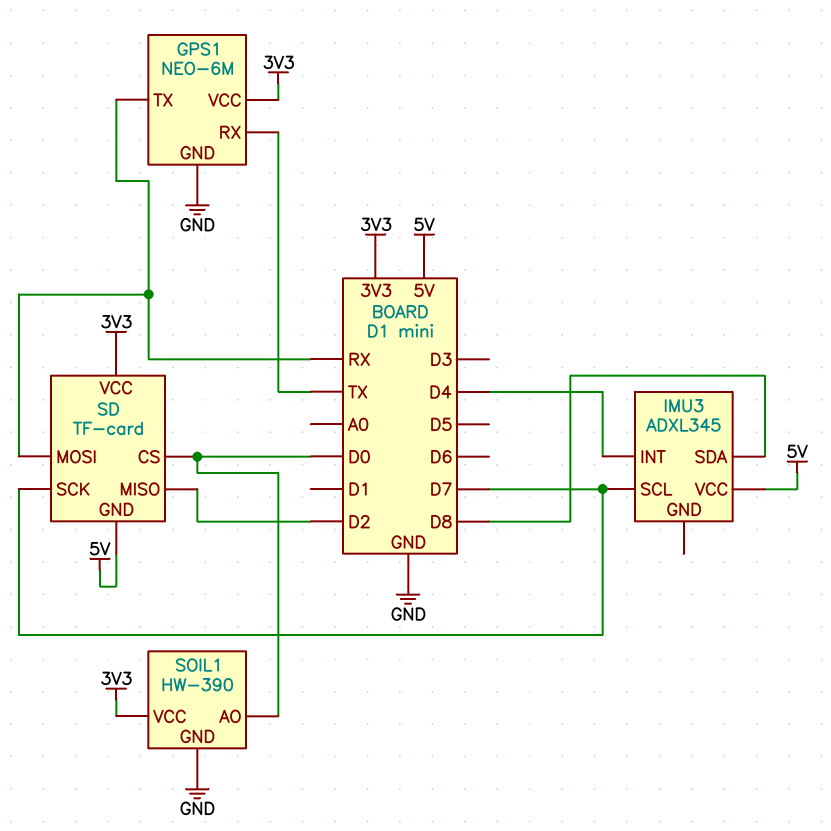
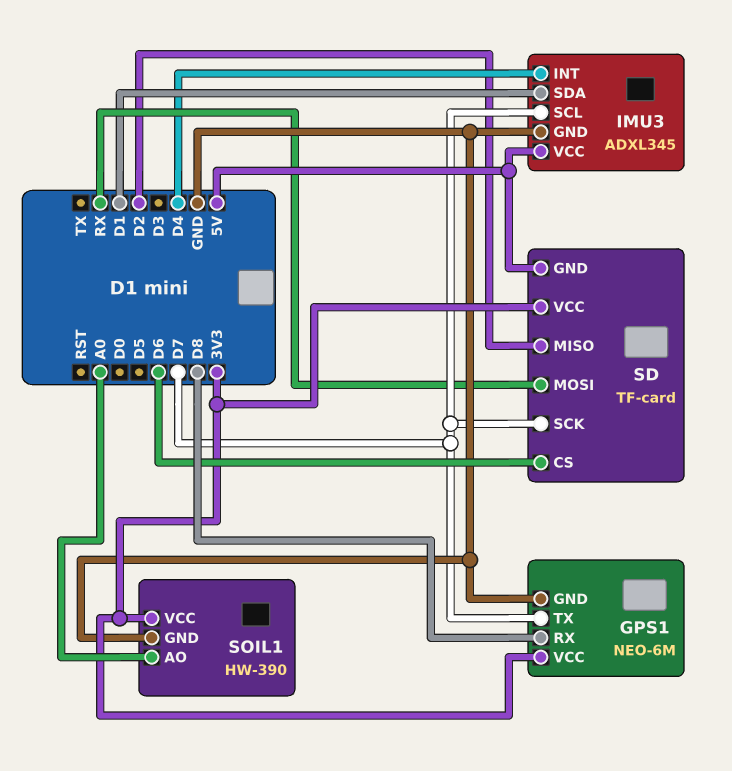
GPS1 pin RX: TX -> D8
GPS1 pin TX: RX -> D7
IMU3 pin GND: none -> GND
IMU3 pin SDA: D8 -> D1
SD pin CS: D0 -> D6
SOIL1 pin AO: D0 -> A0

